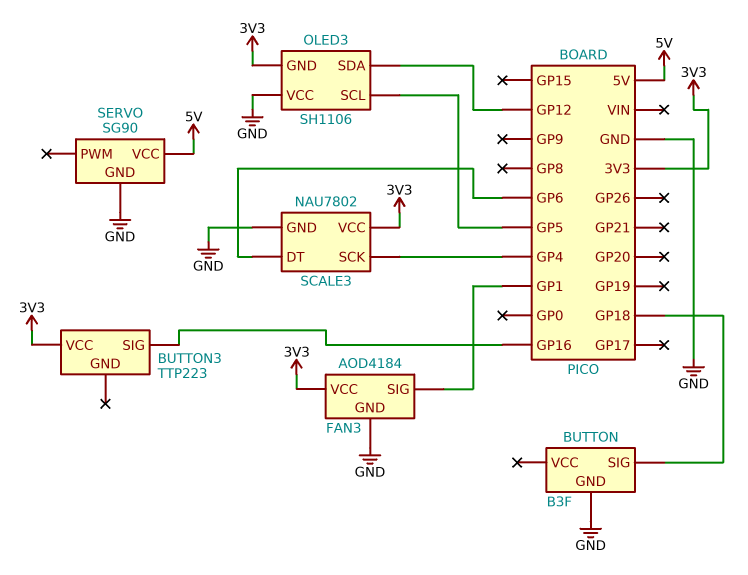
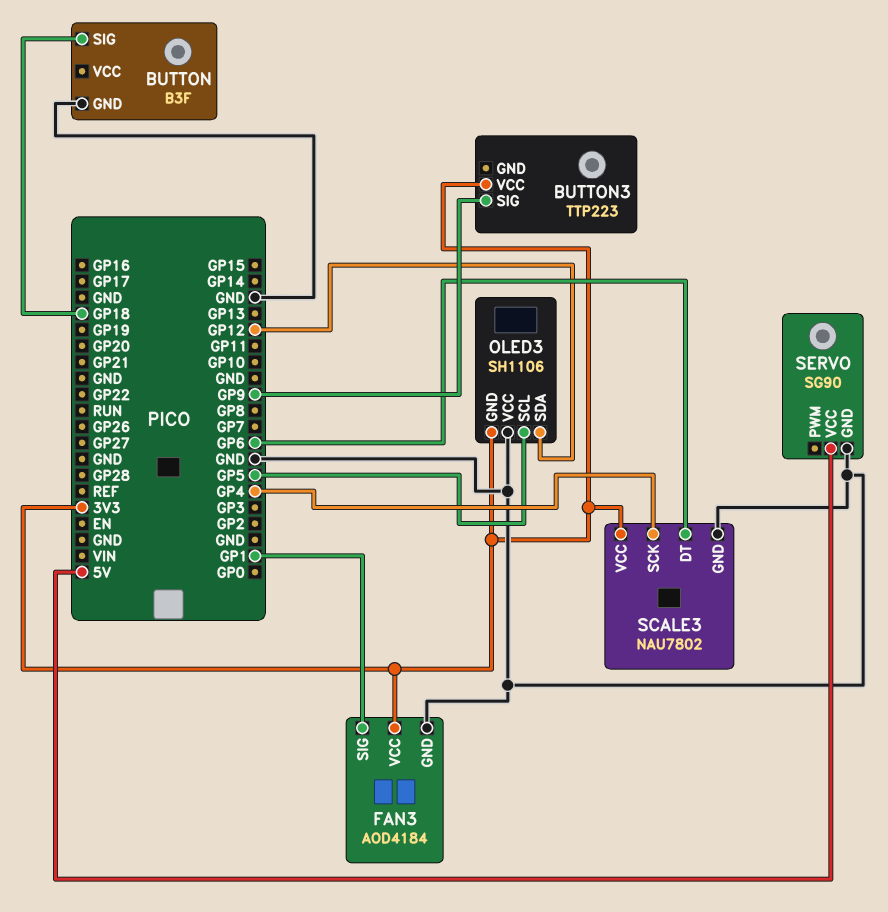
BUTTON3 pin SIG: GP16 -> GP9

